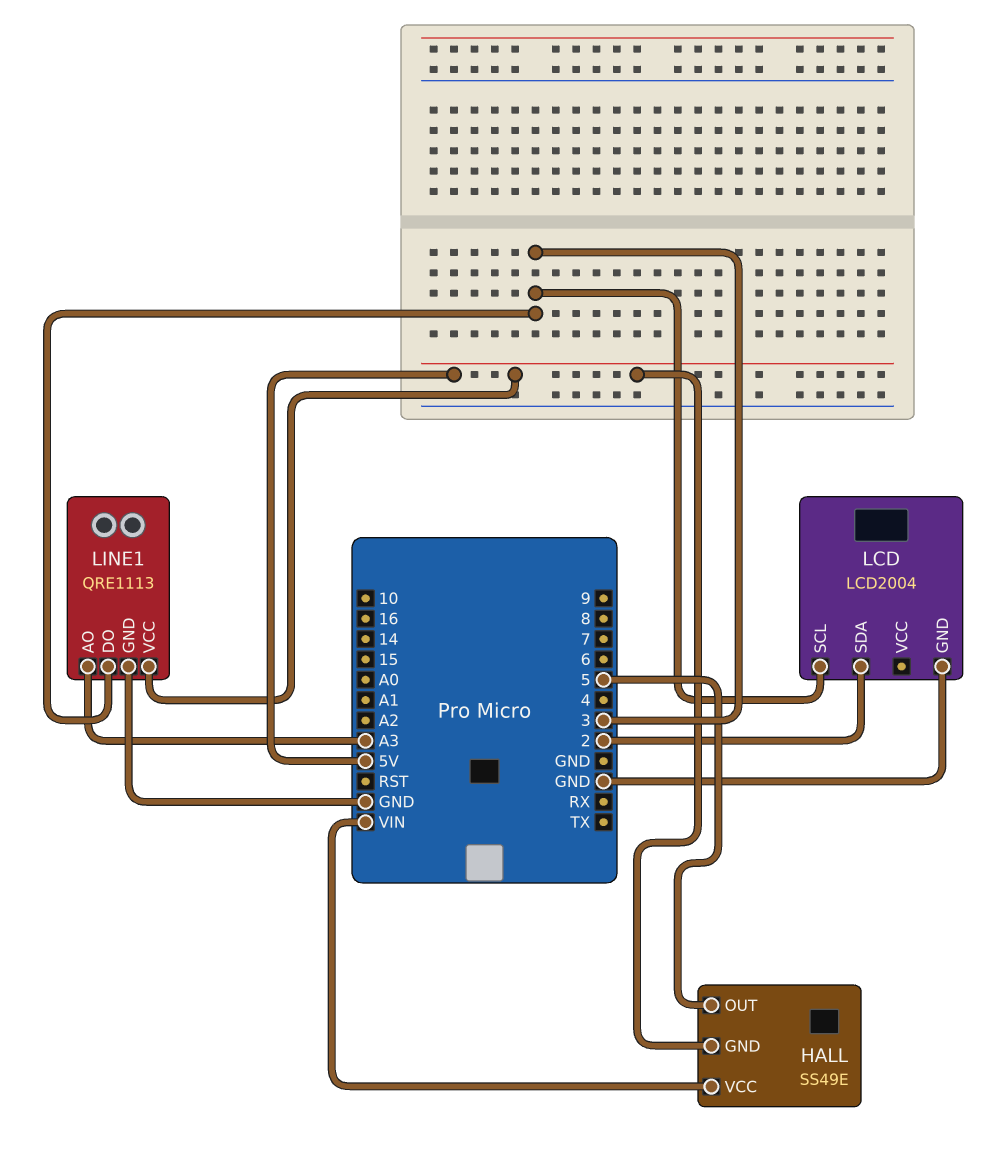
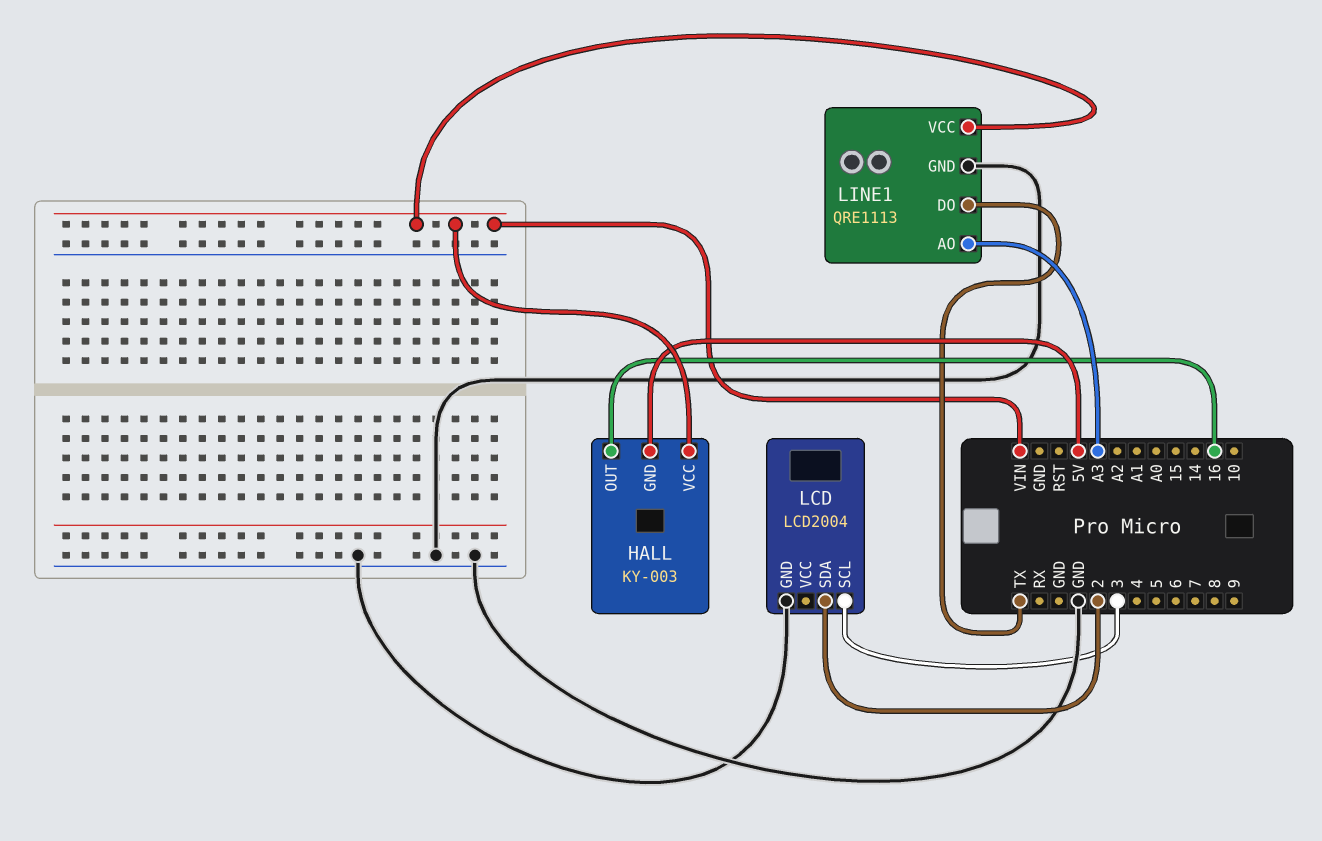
HALL: SS49E -> KY-003
HALL pin OUT: 5 -> 16
LINE1 pin DO: 3 -> TX
LINE1 pin VCC: 5V -> VIN

